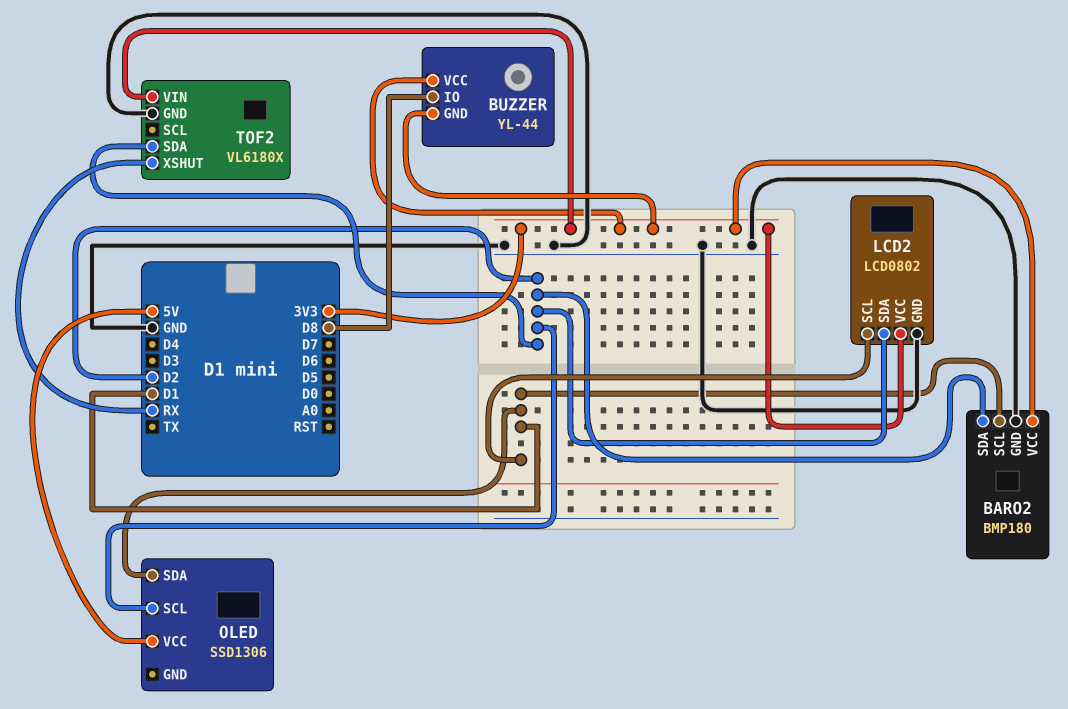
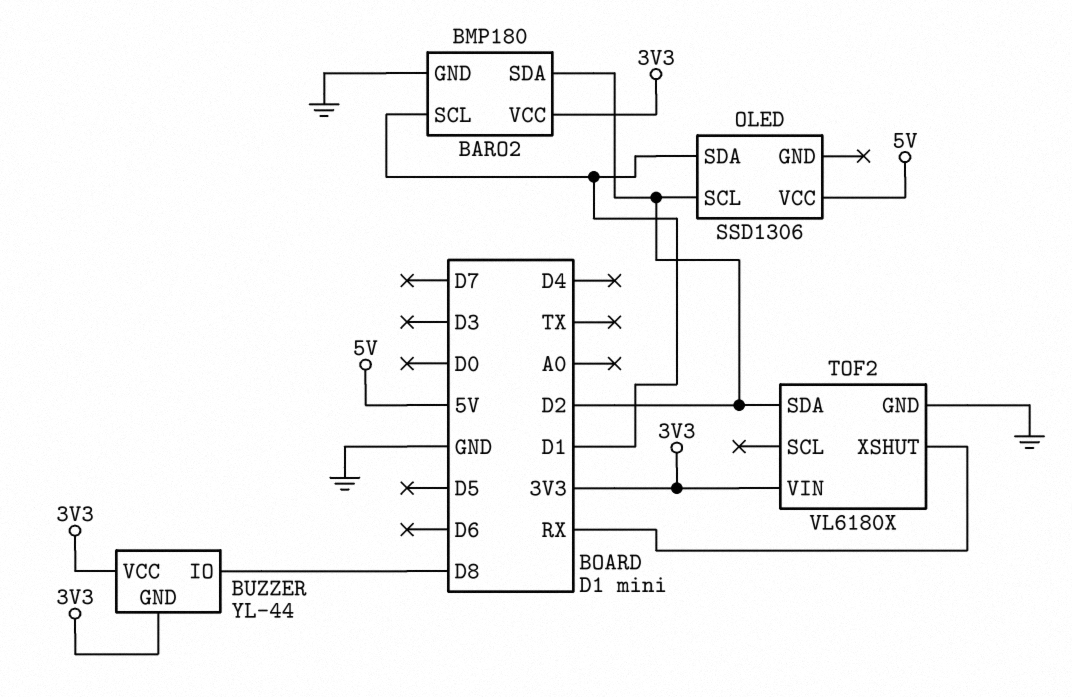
LCD2: LCD0802 -> none
LCD2 pin GND: GND -> none
LCD2 pin SCL: D1 -> none
LCD2 pin SDA: D2 -> none
LCD2 pin VCC: 3V3 -> none

